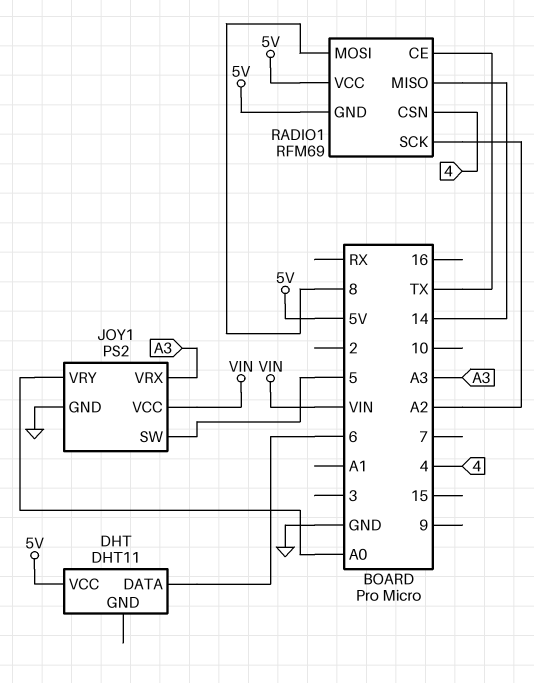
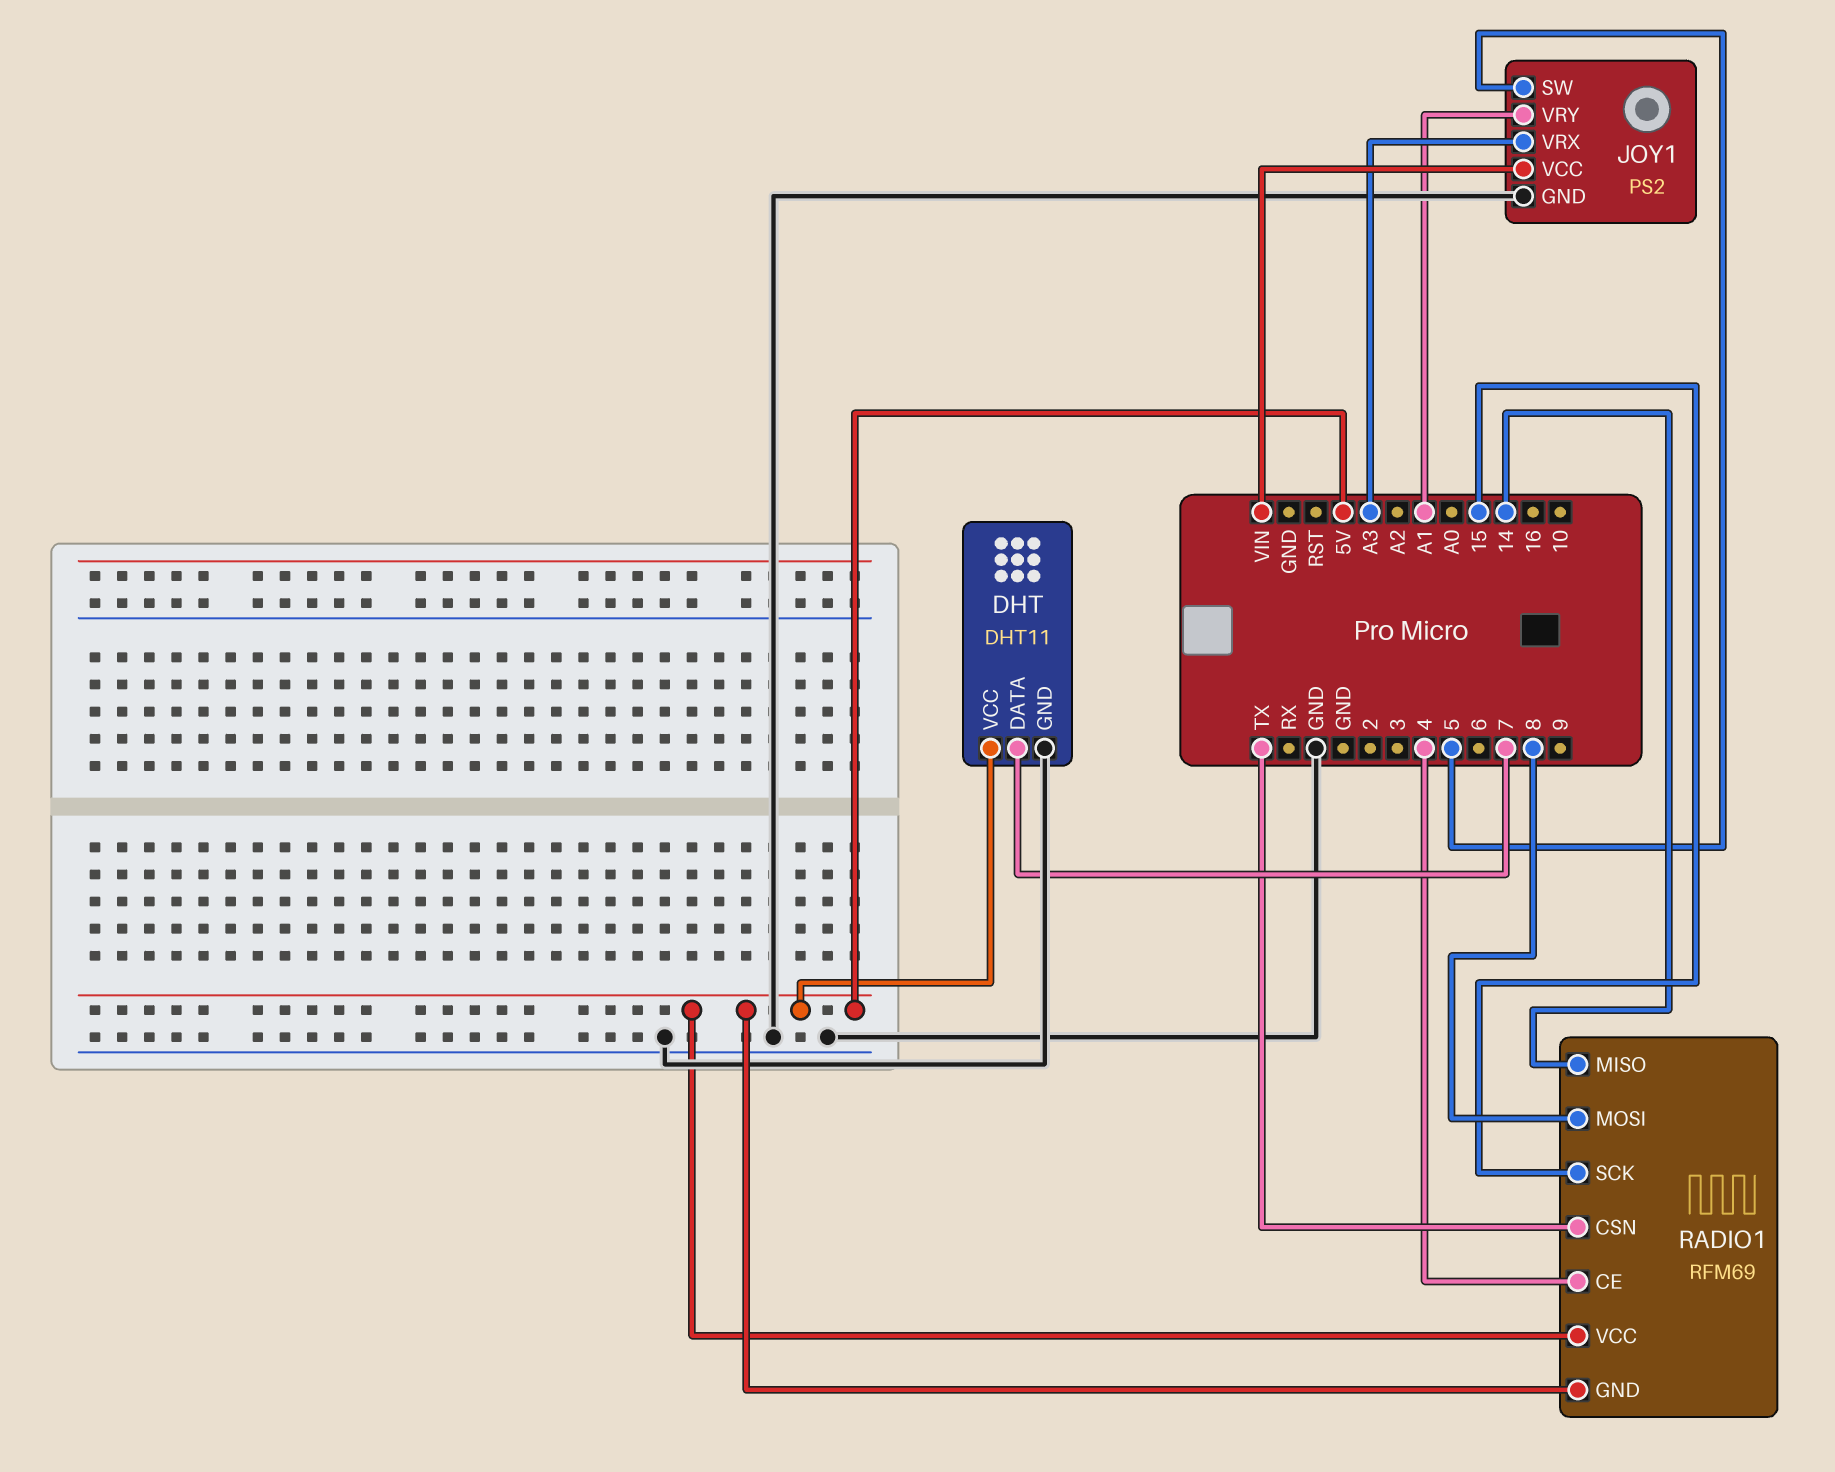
DHT pin DATA: 6 -> 7
DHT pin GND: none -> GND
JOY1 pin VRY: A0 -> A1
RADIO1 pin CE: TX -> 4
RADIO1 pin CSN: 4 -> TX
RADIO1 pin SCK: A2 -> 15

